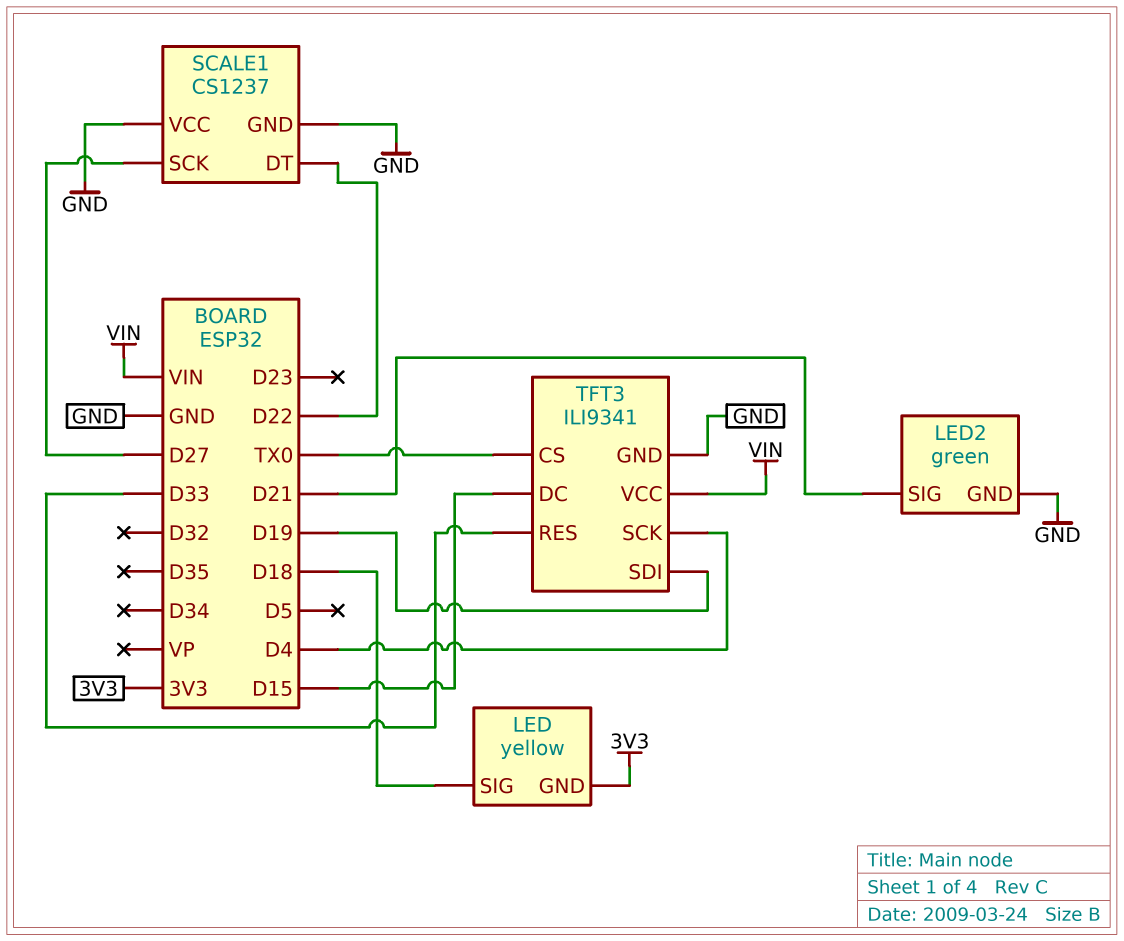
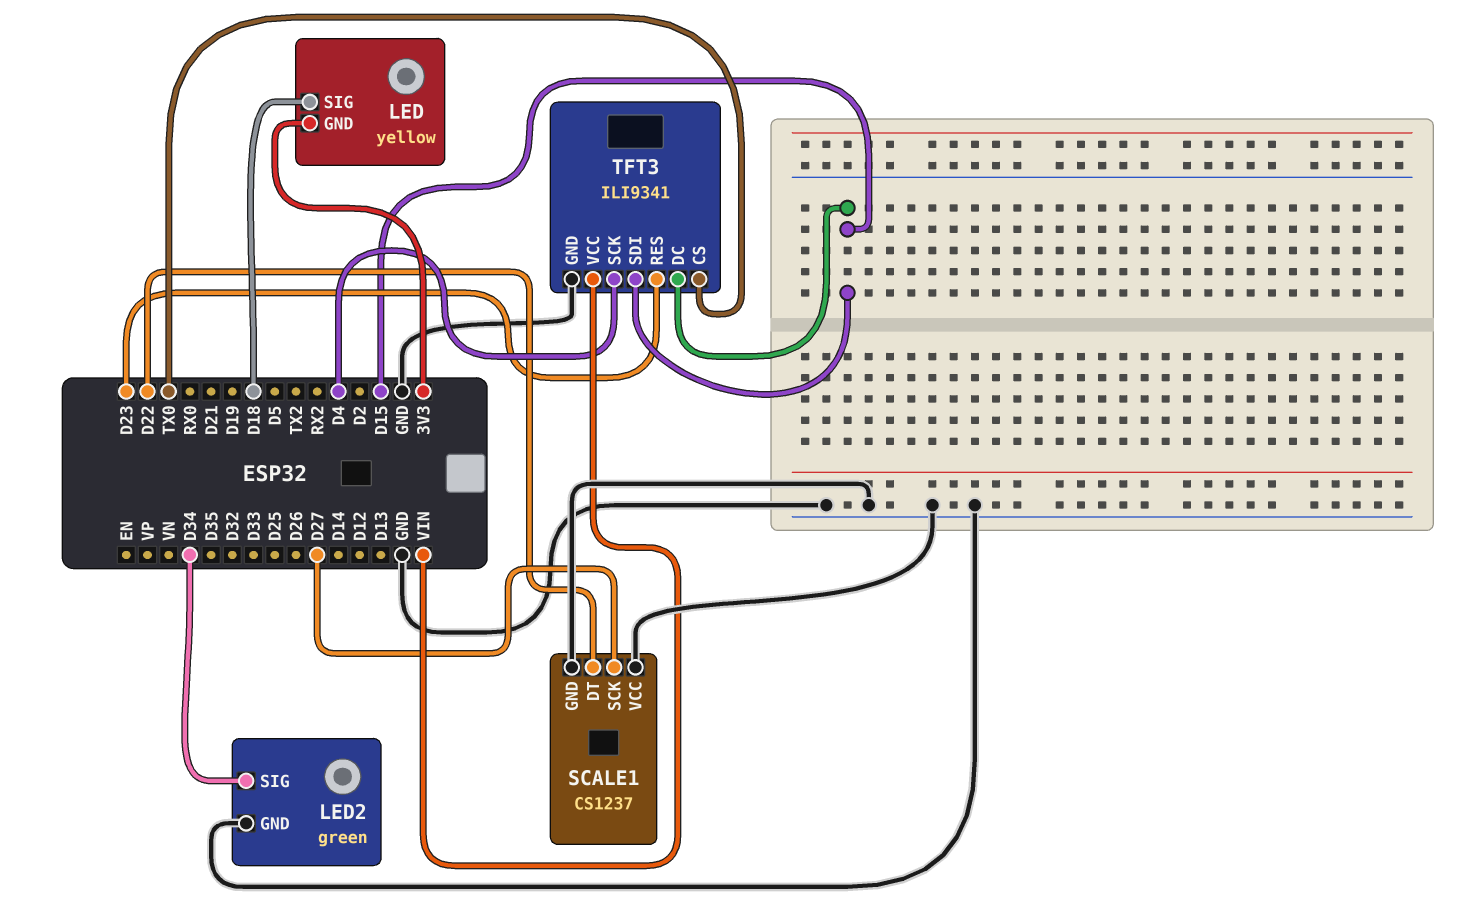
LED2 pin SIG: D21 -> D34
TFT3 pin RES: D33 -> D23
TFT3 pin SDI: D19 -> D15

